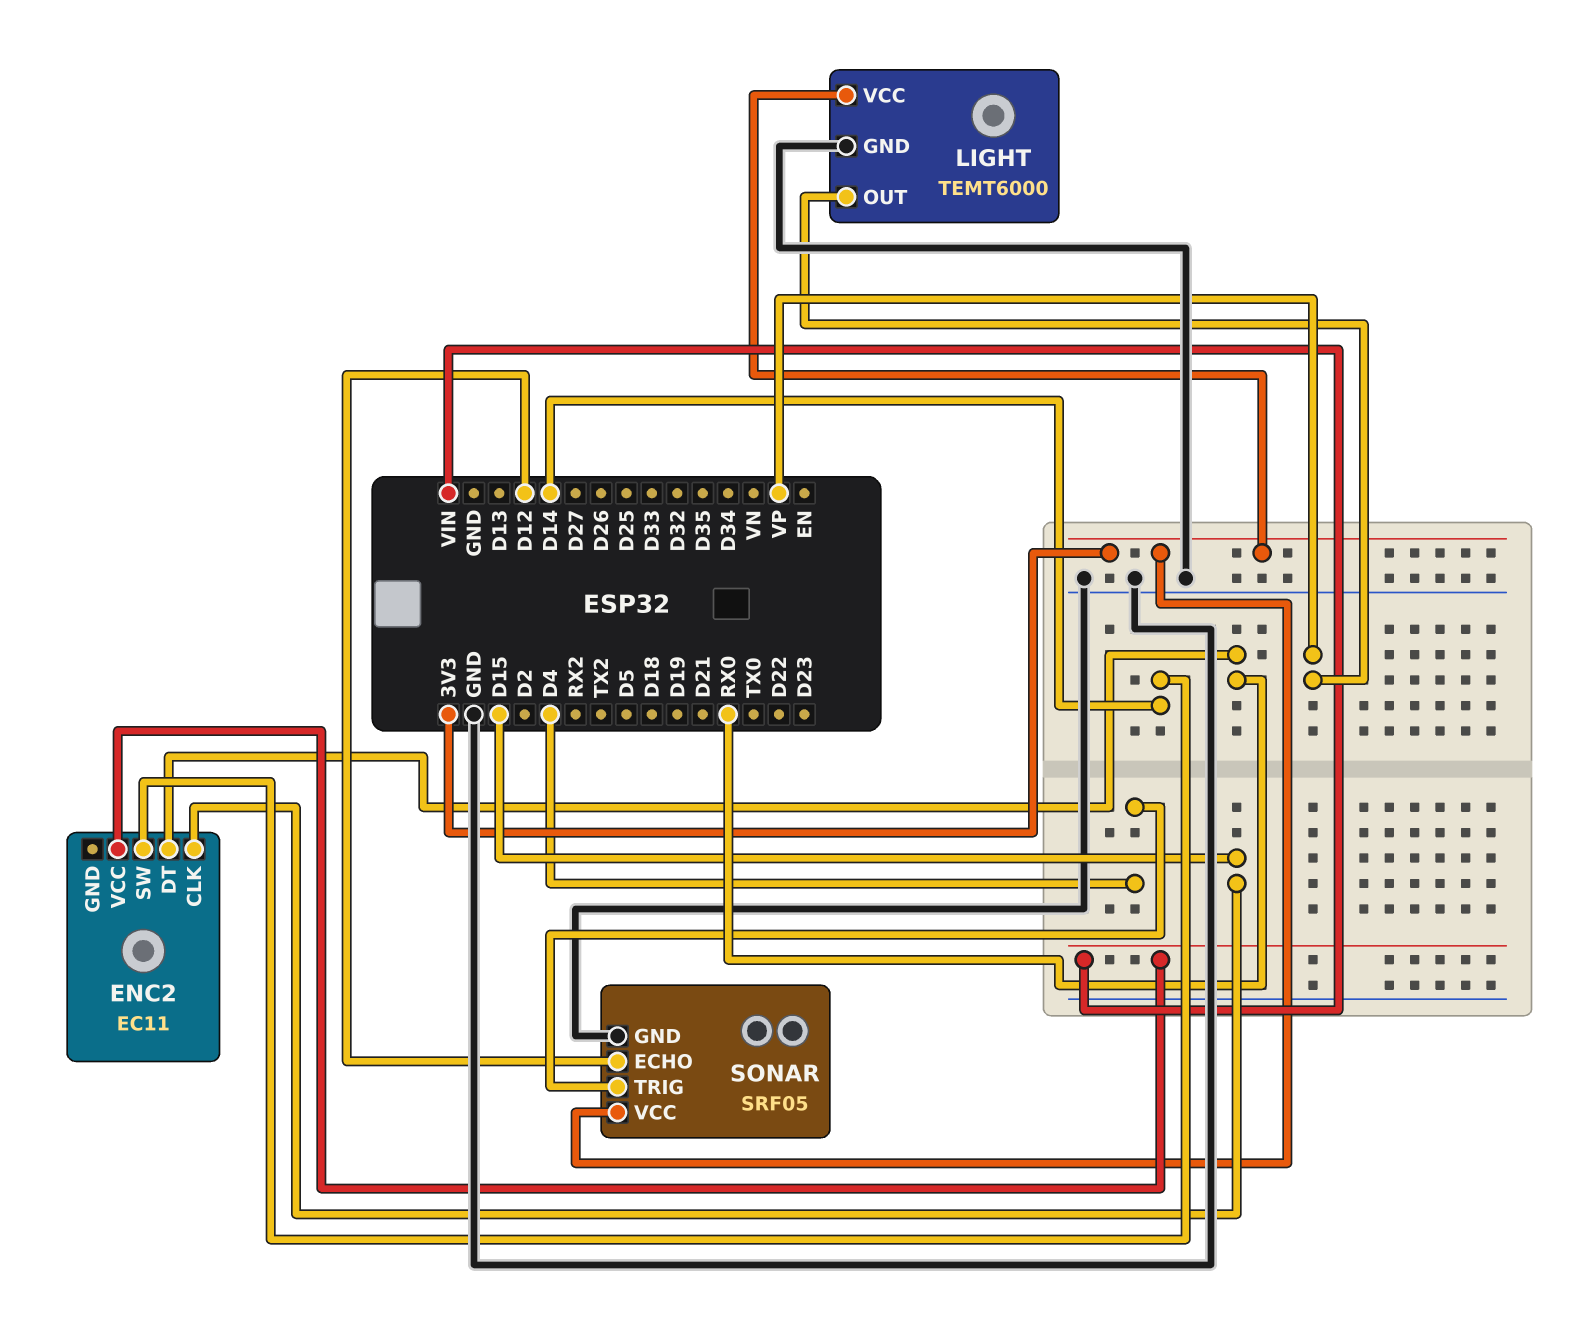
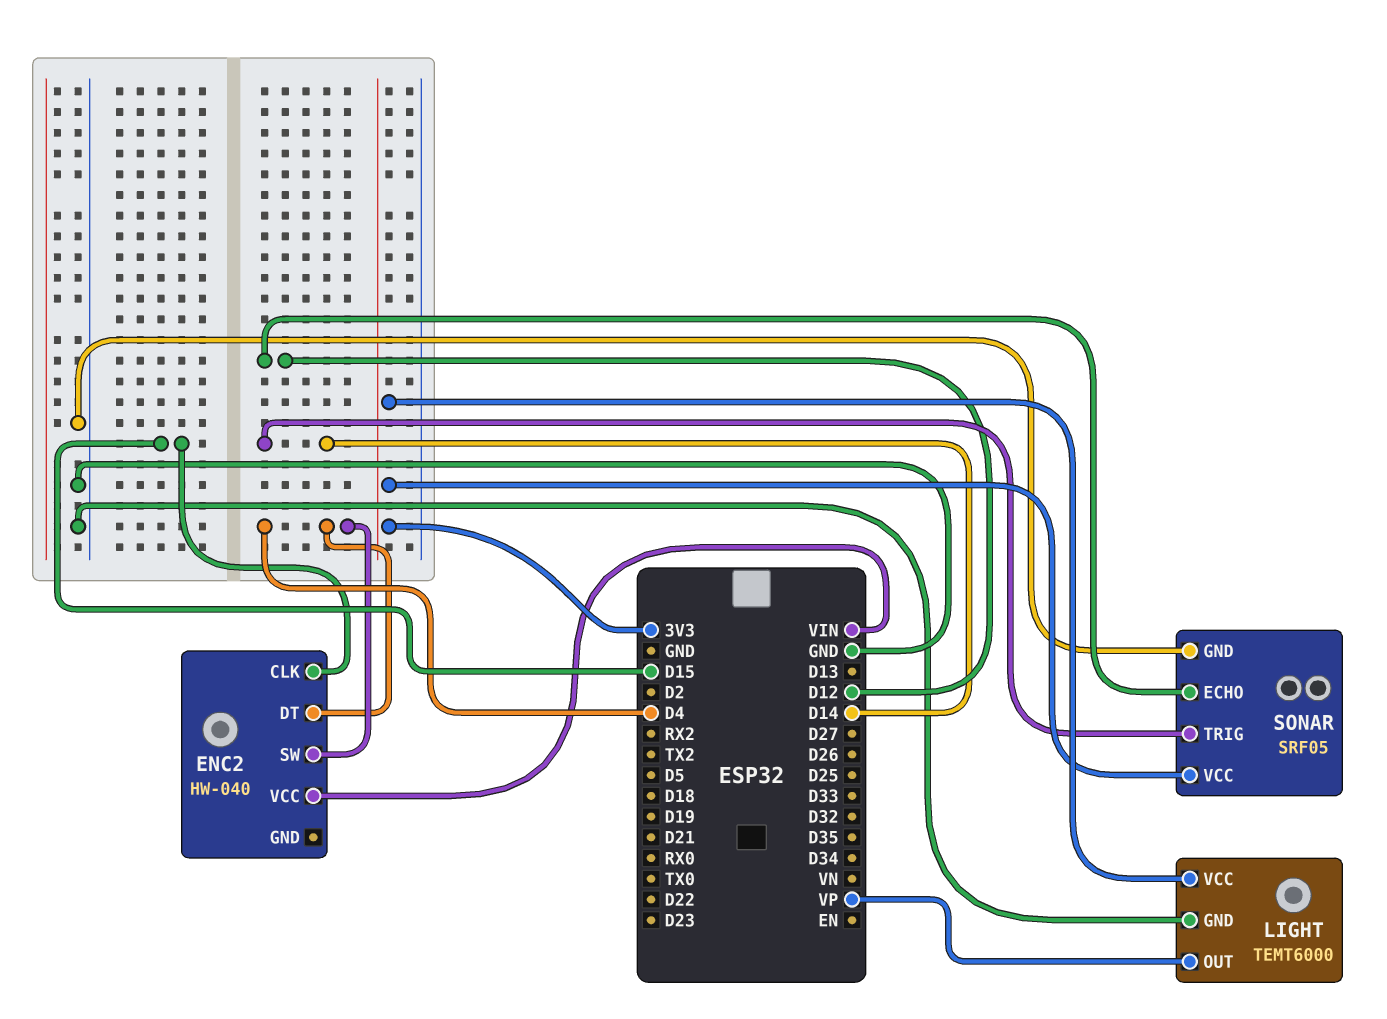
ENC2: EC11 -> HW-040
ENC2 pin DT: RX0 -> D4
ENC2 pin SW: D14 -> D4
SONAR pin TRIG: D4 -> D14

